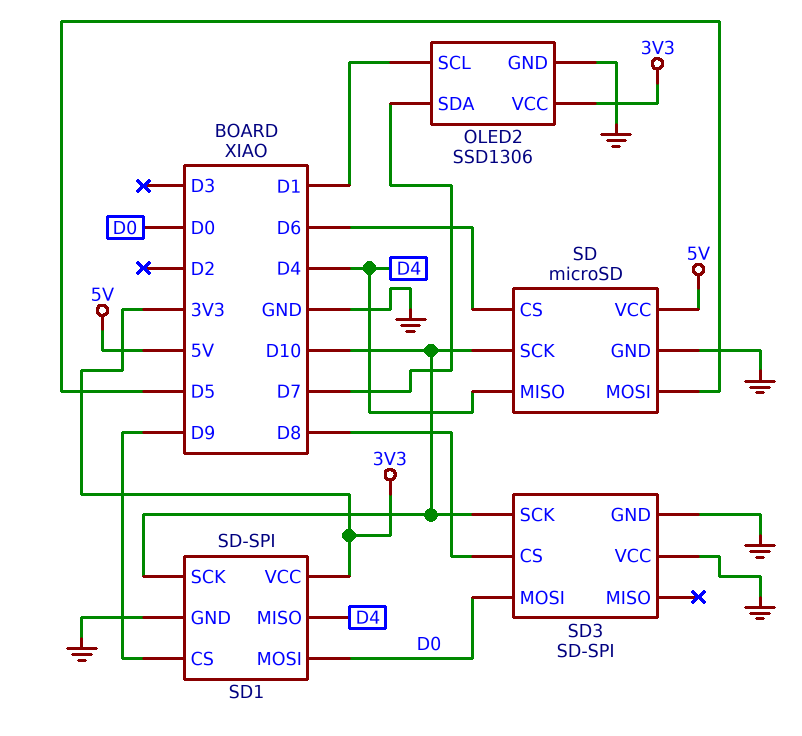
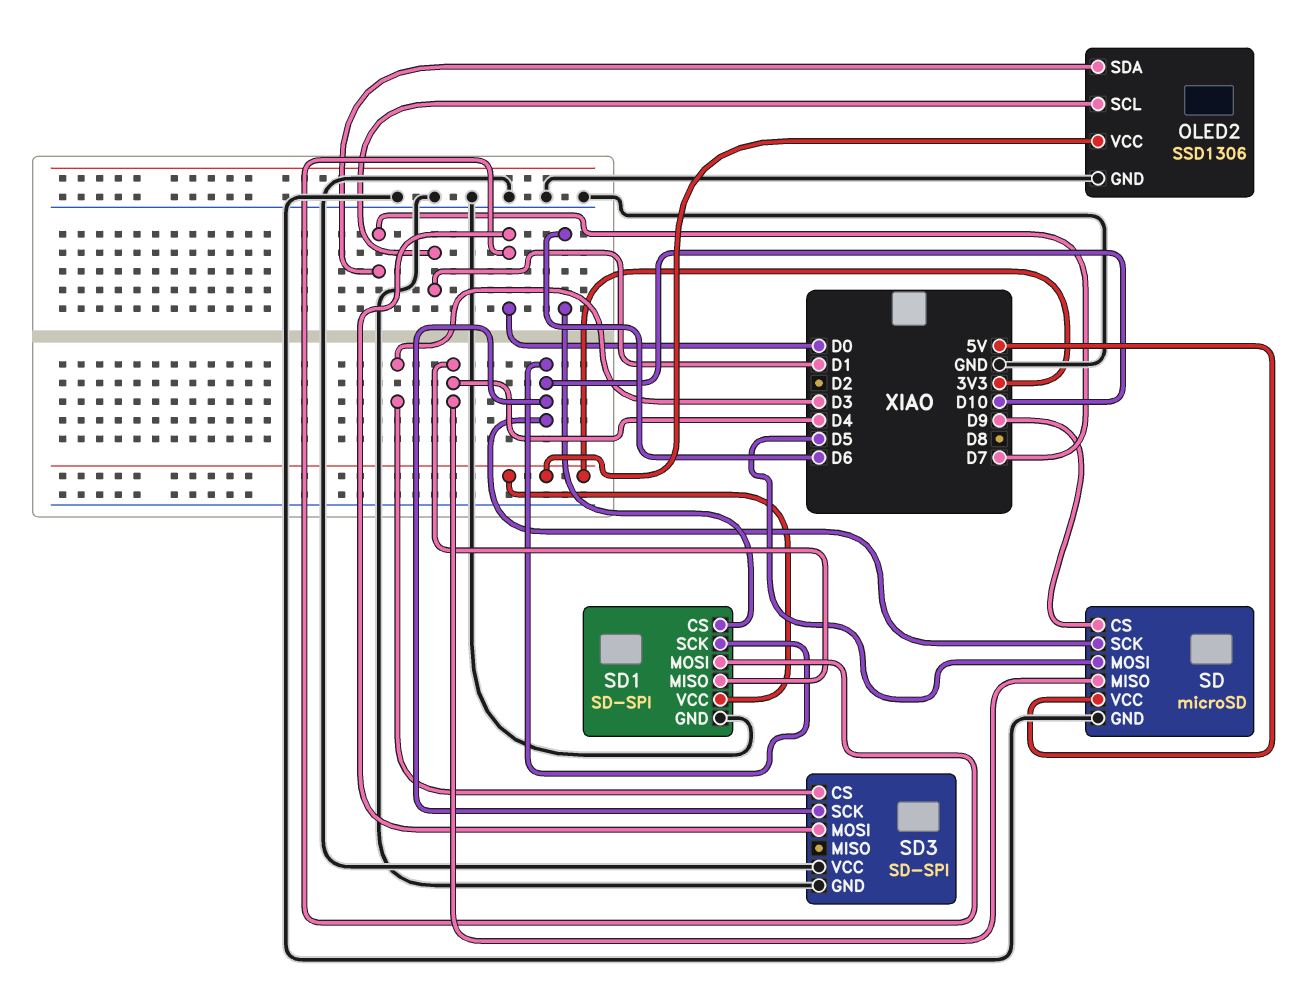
SD pin CS: D6 -> D9
SD1 pin CS: D9 -> D6
SD3 pin CS: D8 -> D3

